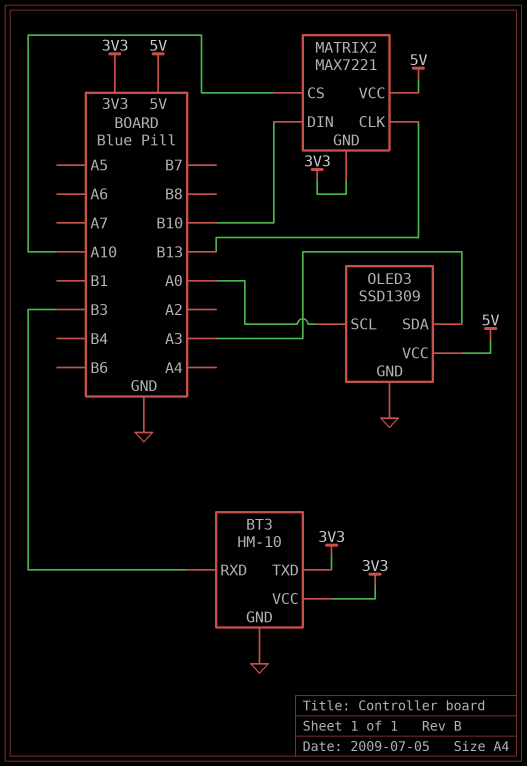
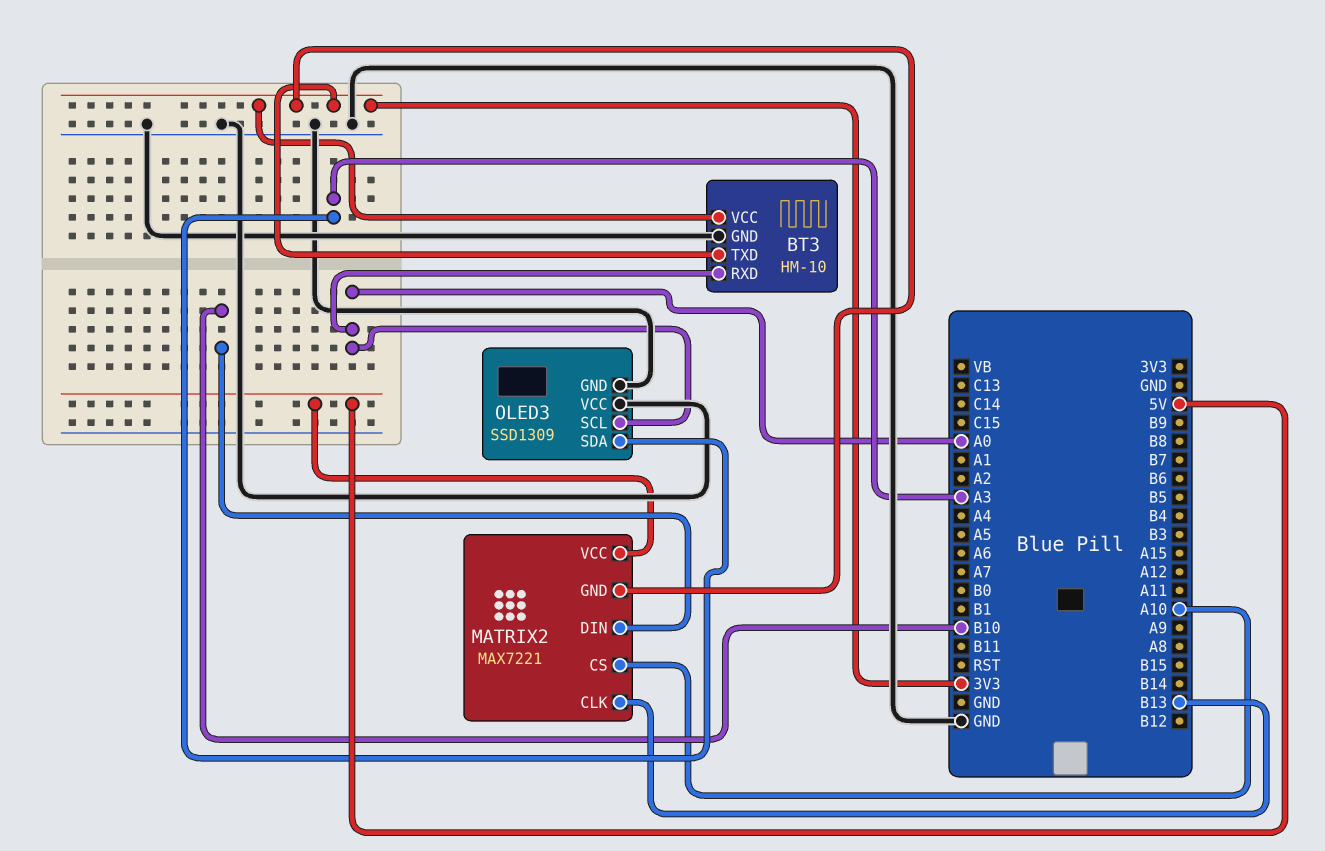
BT3 pin RXD: B3 -> A0
OLED3 pin VCC: 5V -> GND

